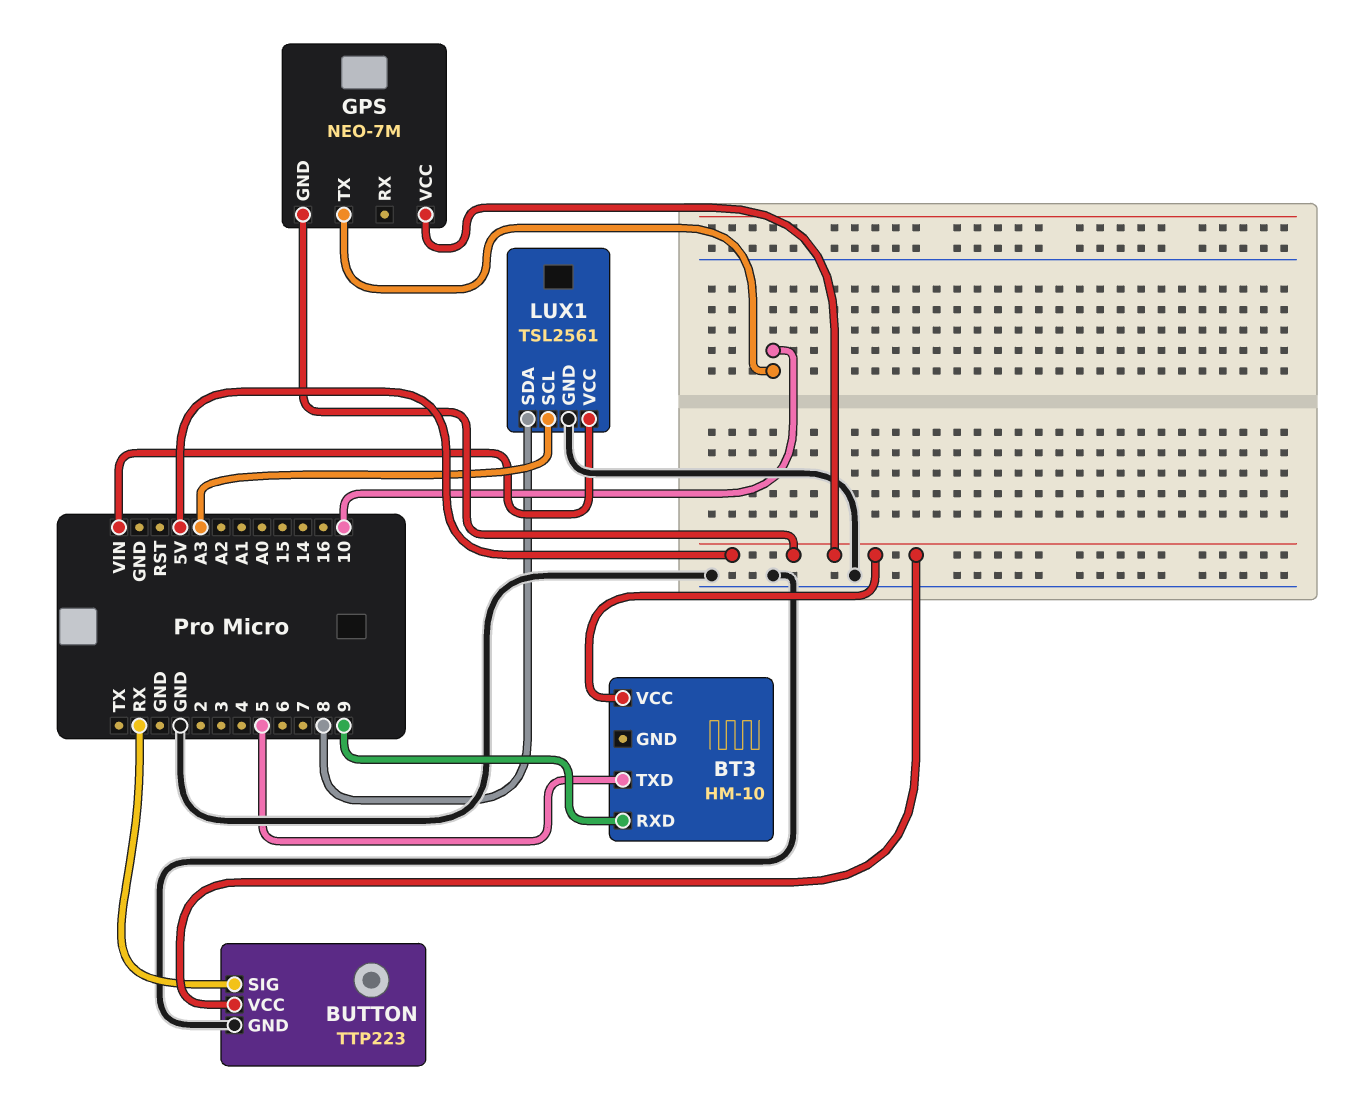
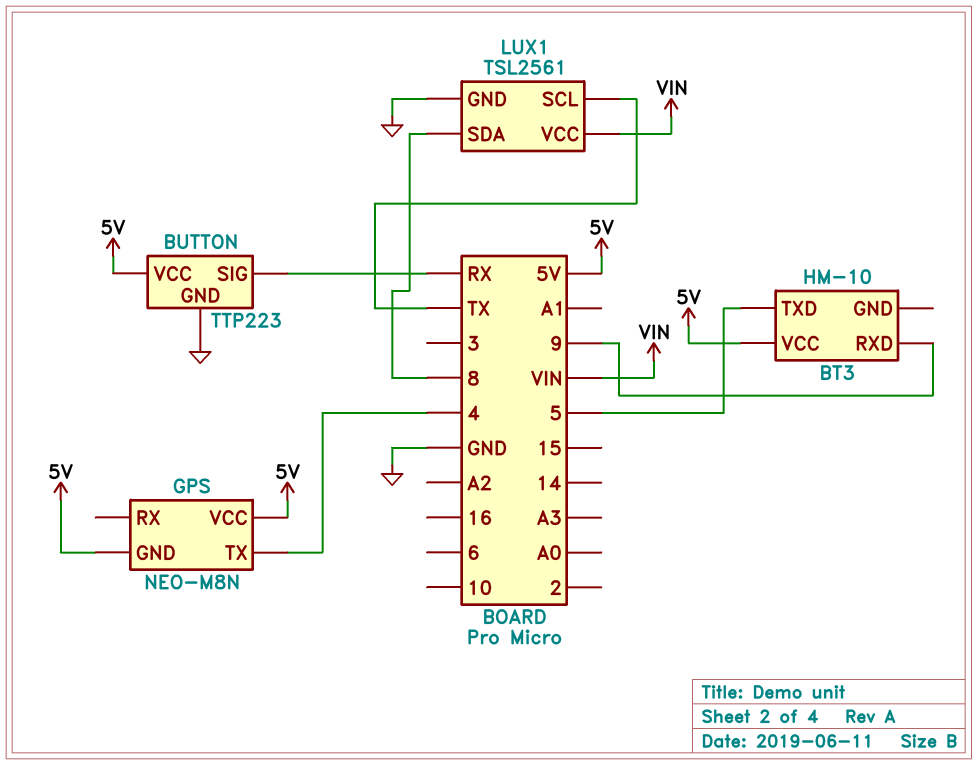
GPS: NEO-7M -> NEO-M8N
GPS pin TX: 10 -> 4
LUX1 pin SCL: A3 -> TX

